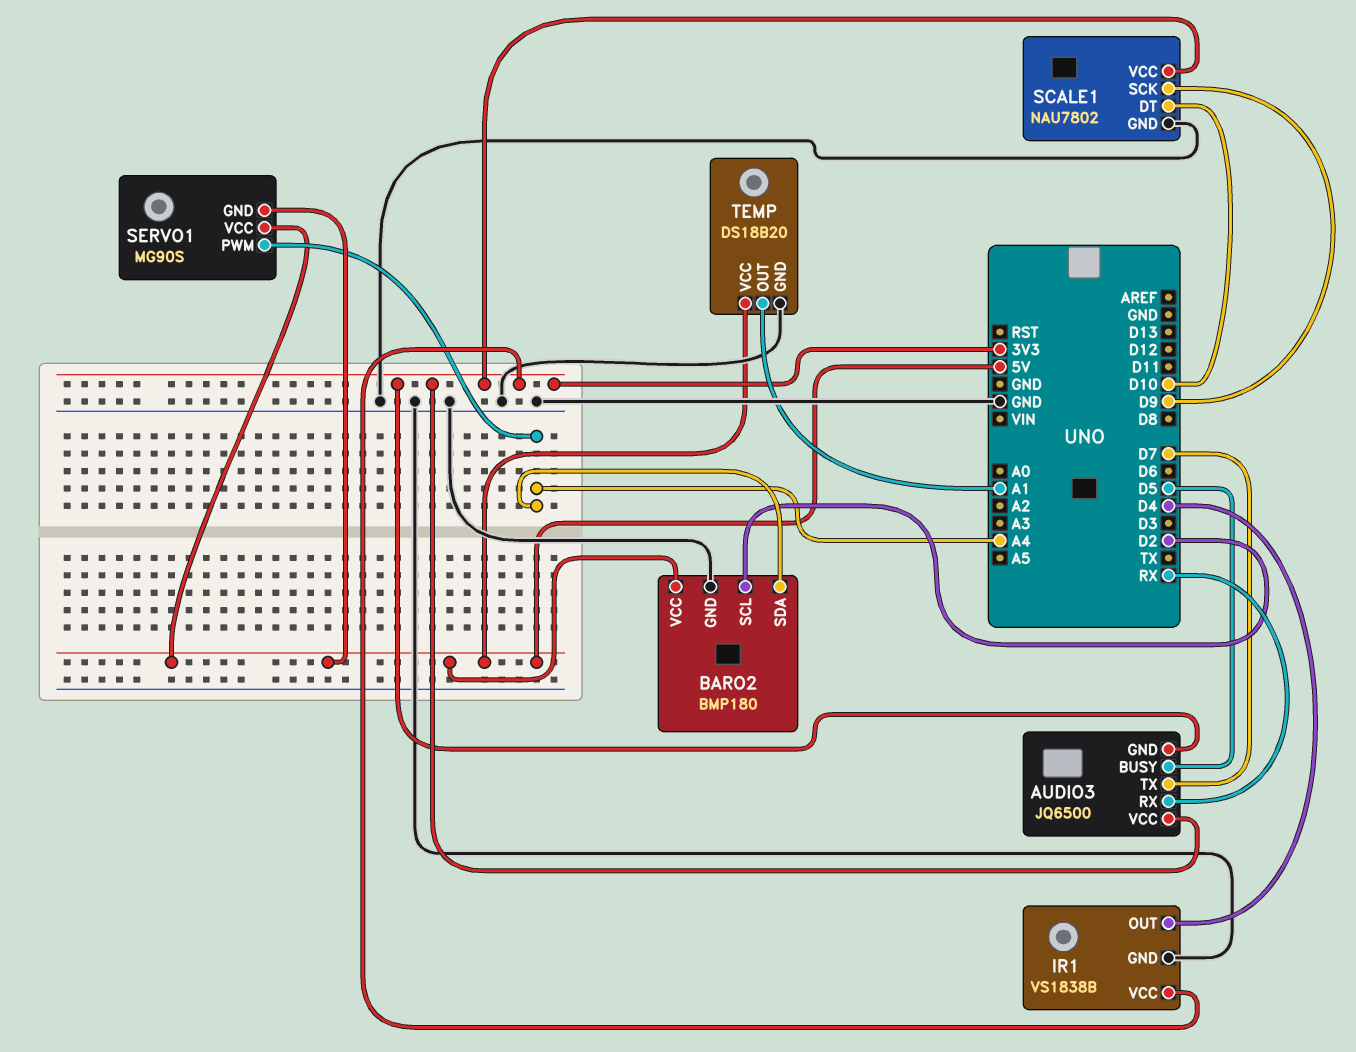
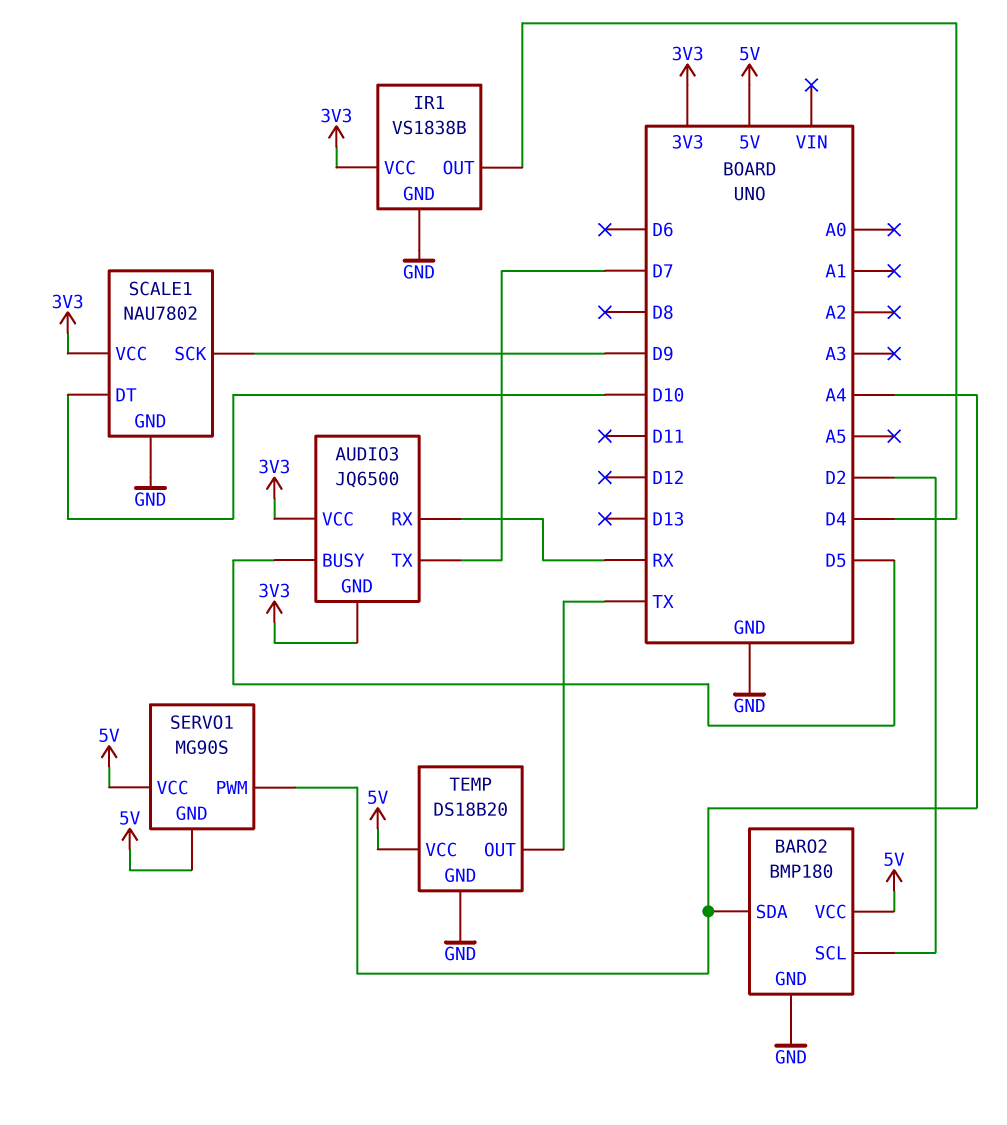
TEMP pin OUT: A1 -> TX

